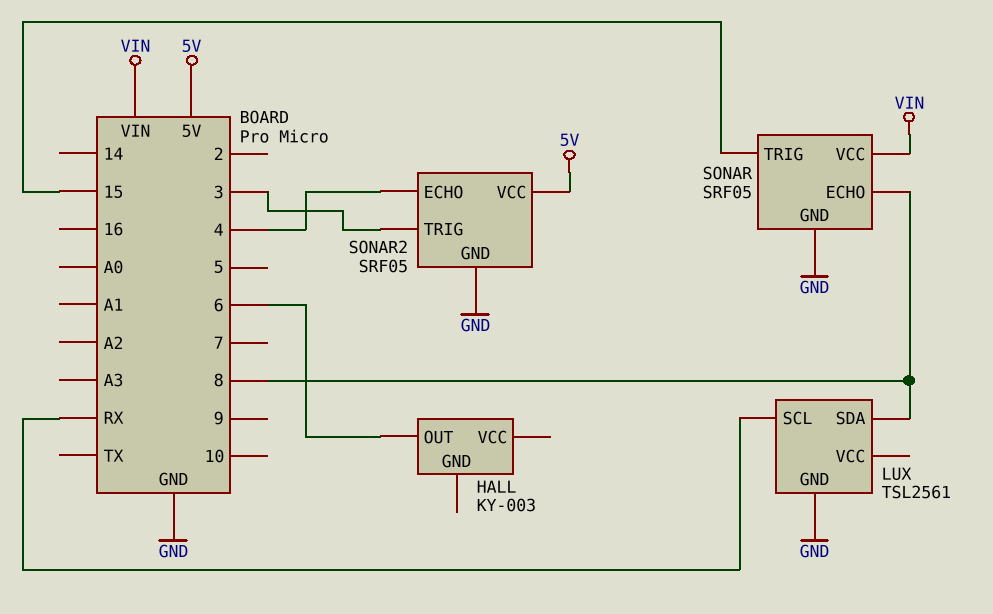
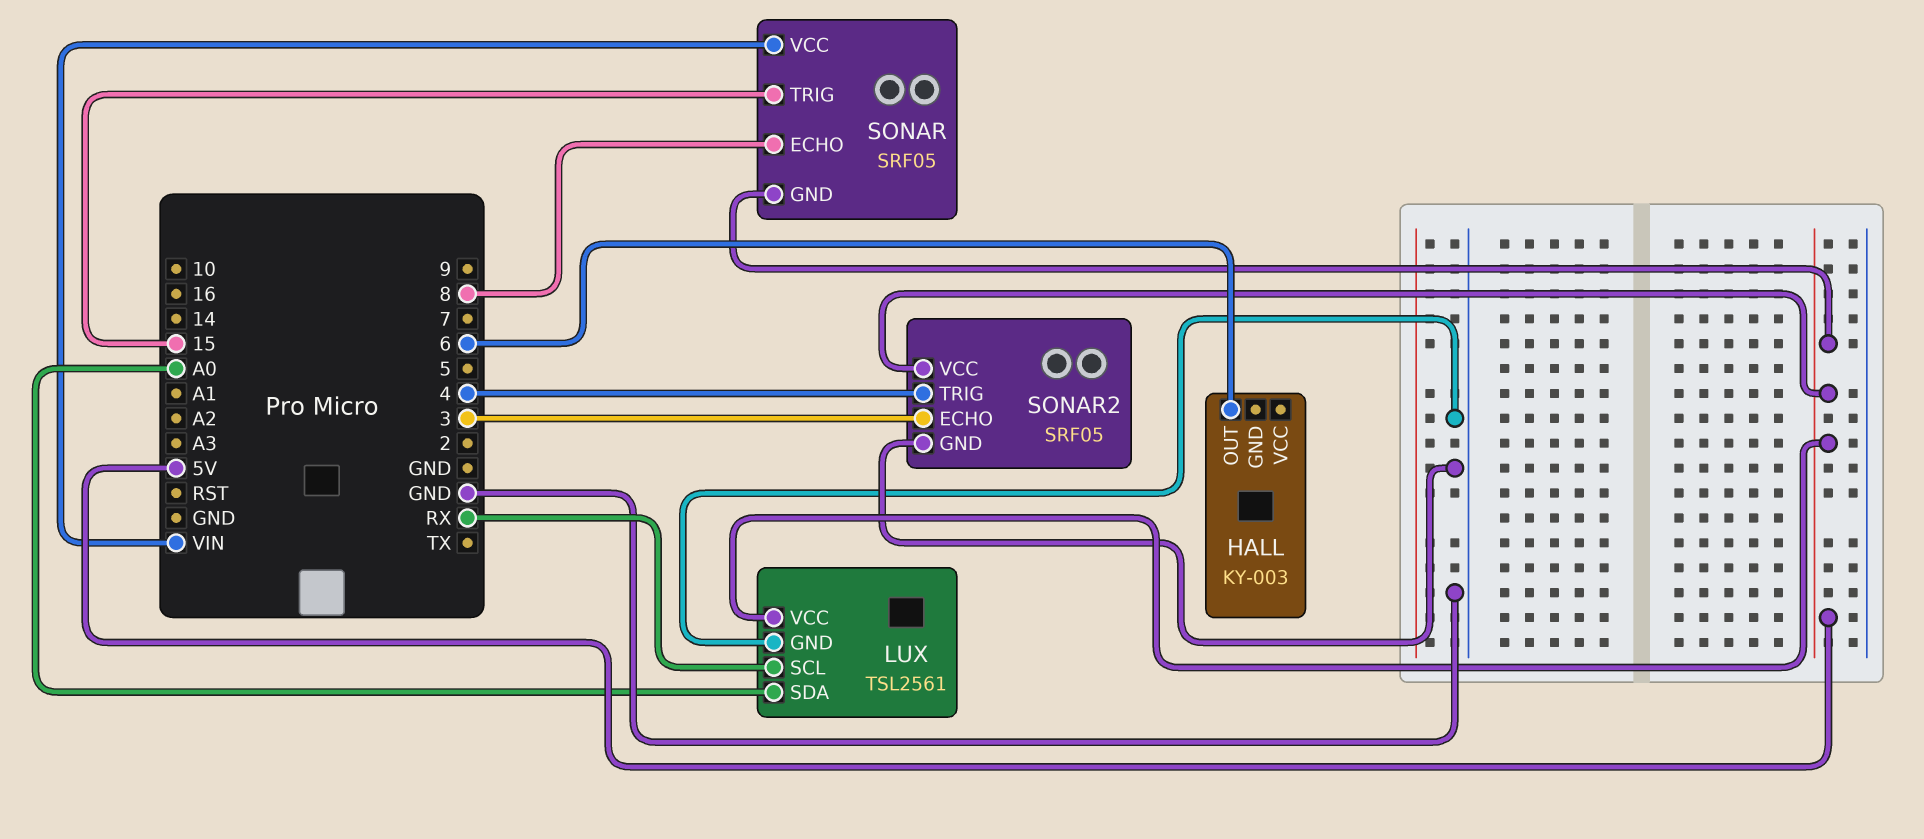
LUX pin SDA: 8 -> A0
LUX pin VCC: none -> 5V
SONAR pin GND: GND -> 5V
SONAR2 pin ECHO: 4 -> 3
SONAR2 pin TRIG: 3 -> 4

